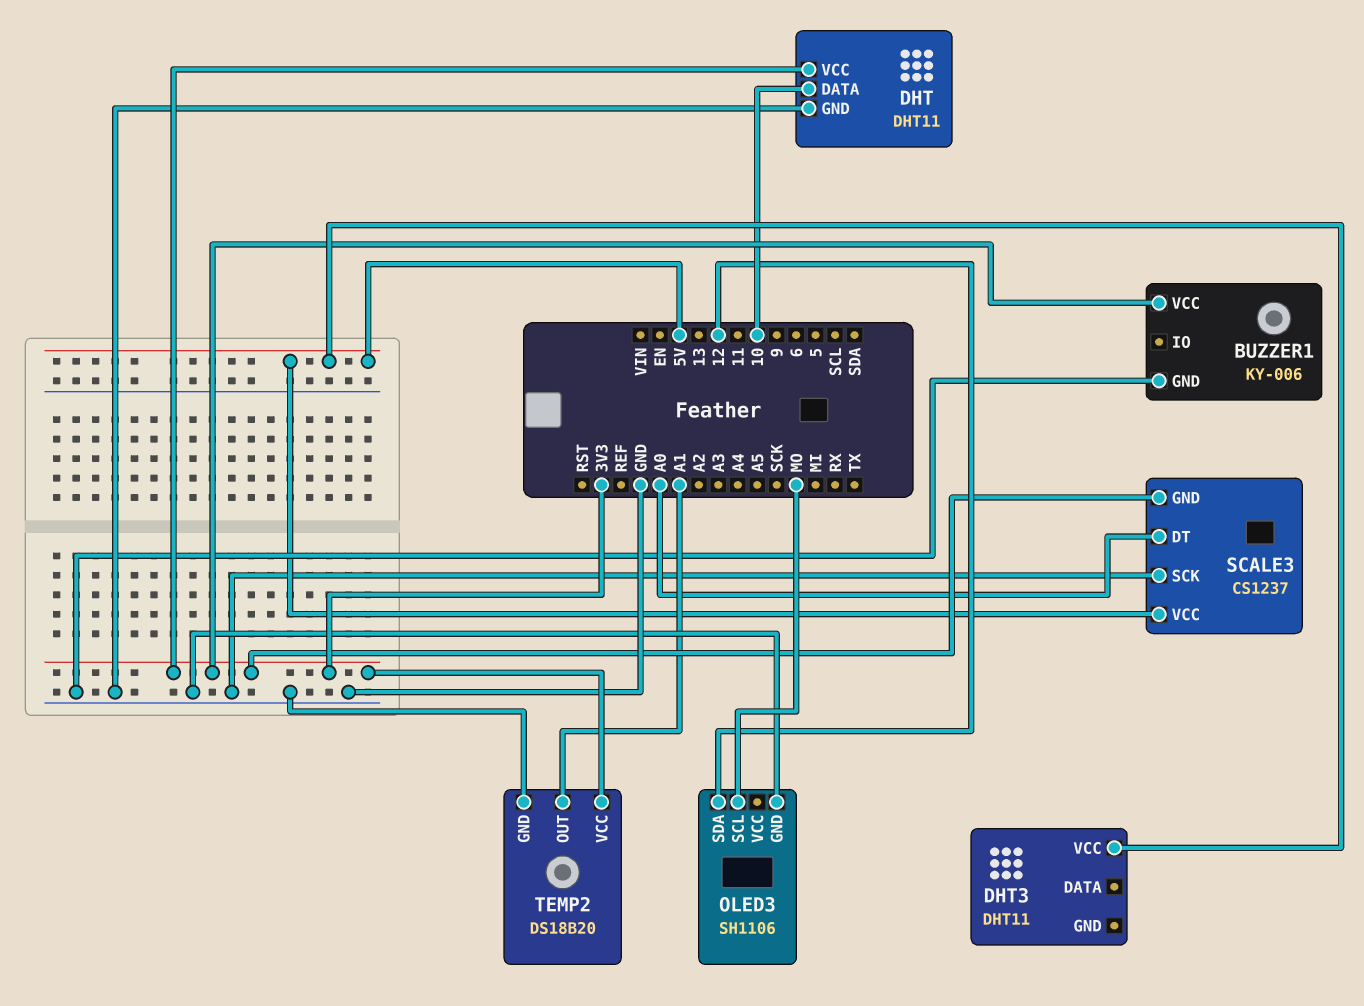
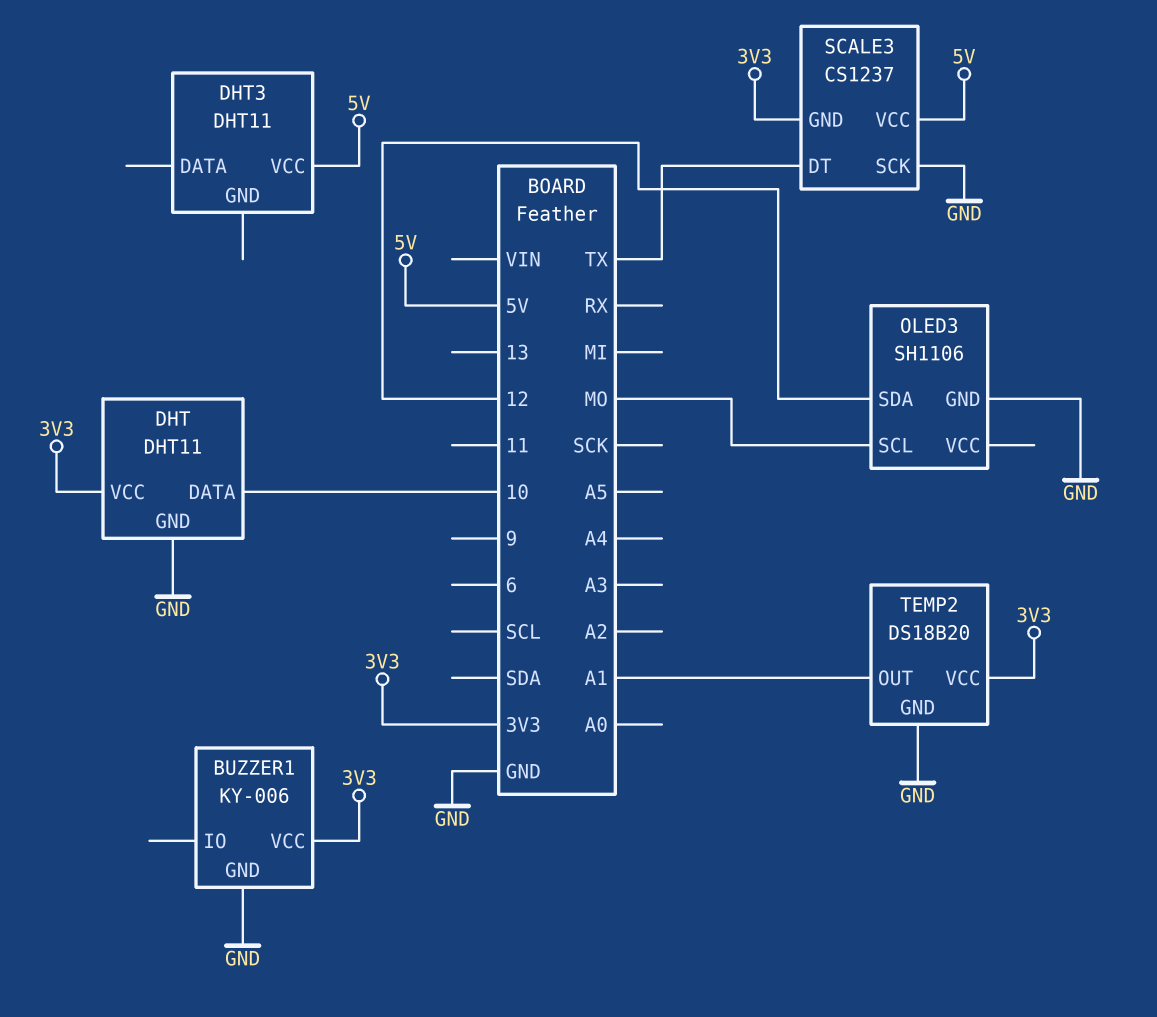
SCALE3 pin DT: A0 -> TX

